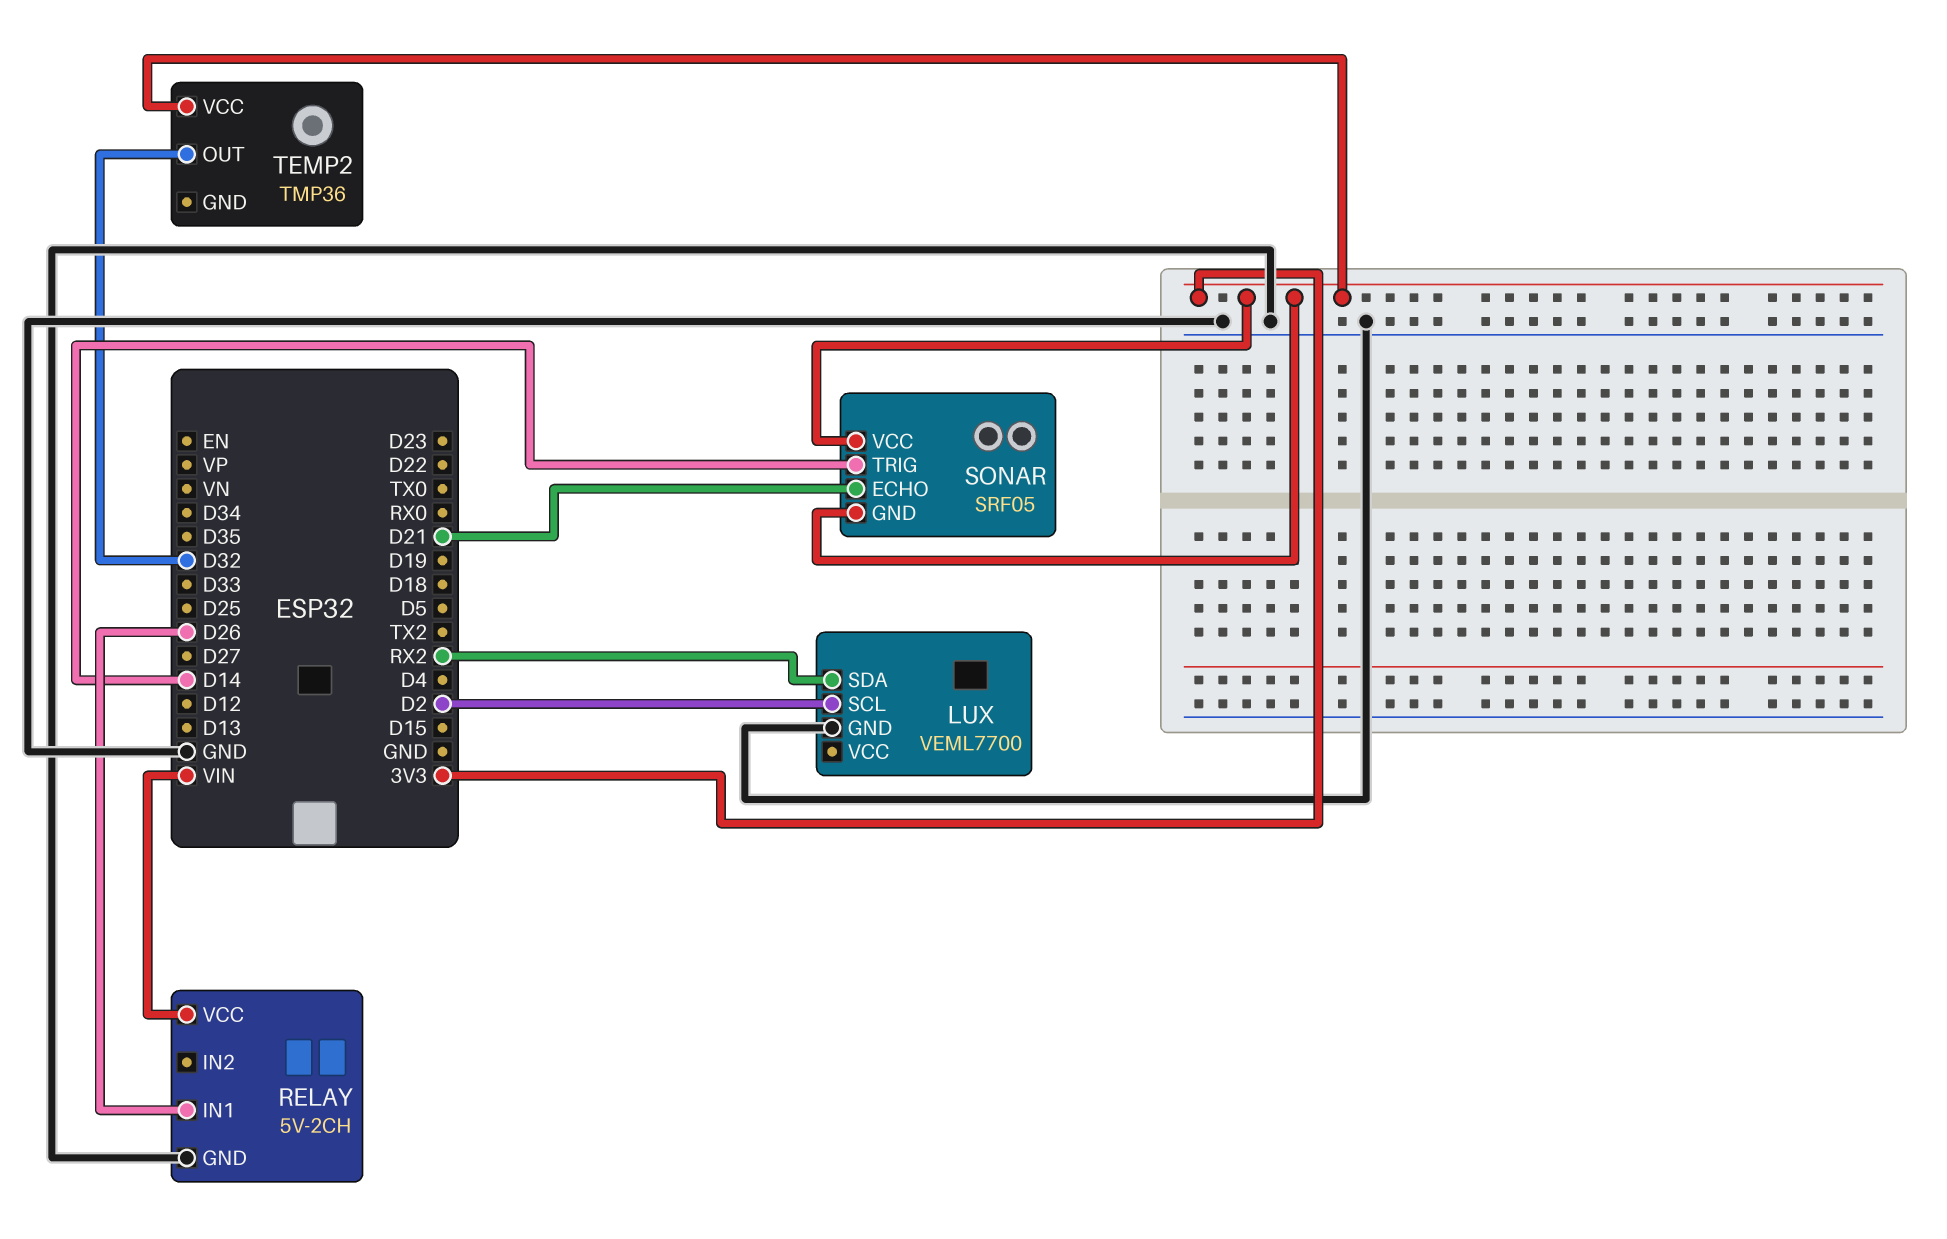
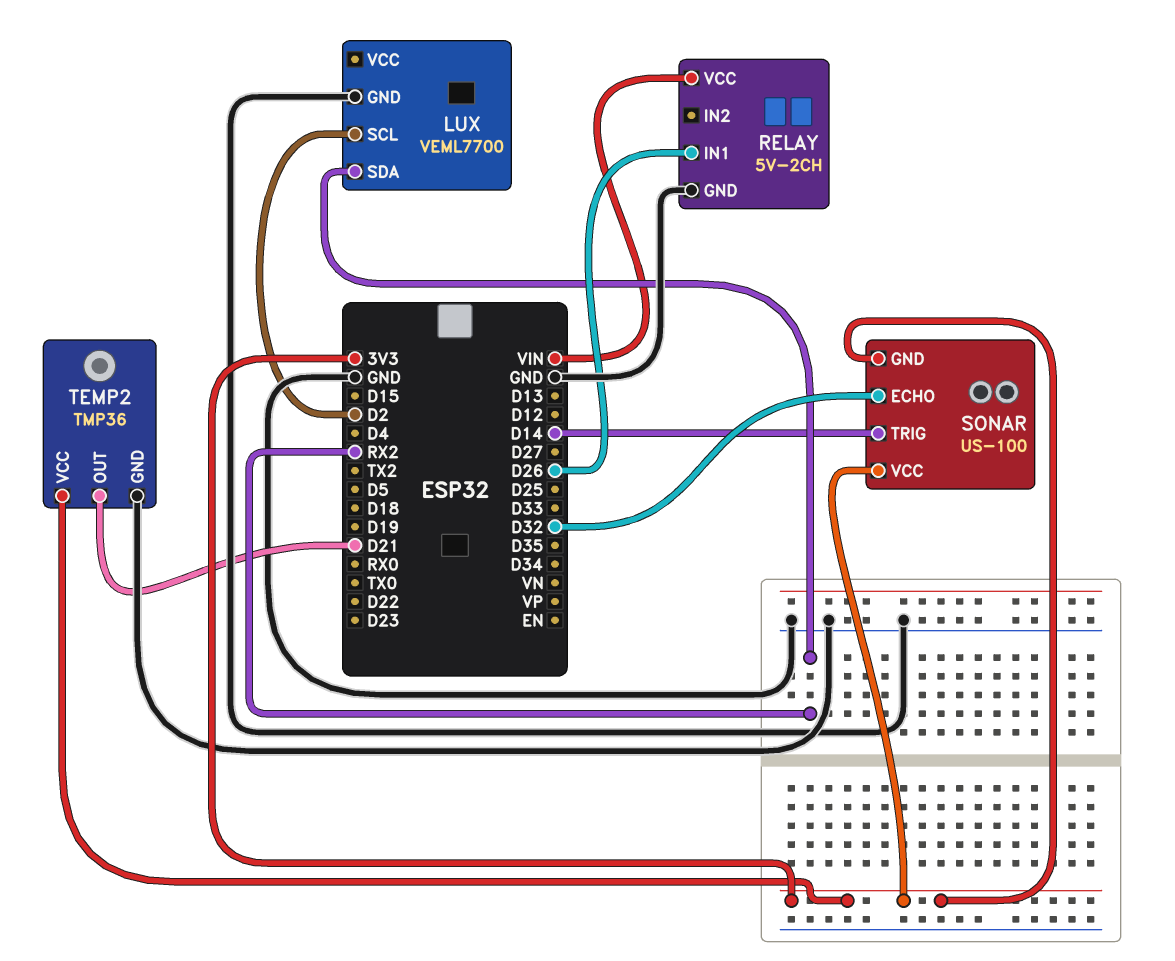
SONAR: SRF05 -> US-100
SONAR pin ECHO: D21 -> D32
TEMP2 pin GND: none -> GND
TEMP2 pin OUT: D32 -> D21

